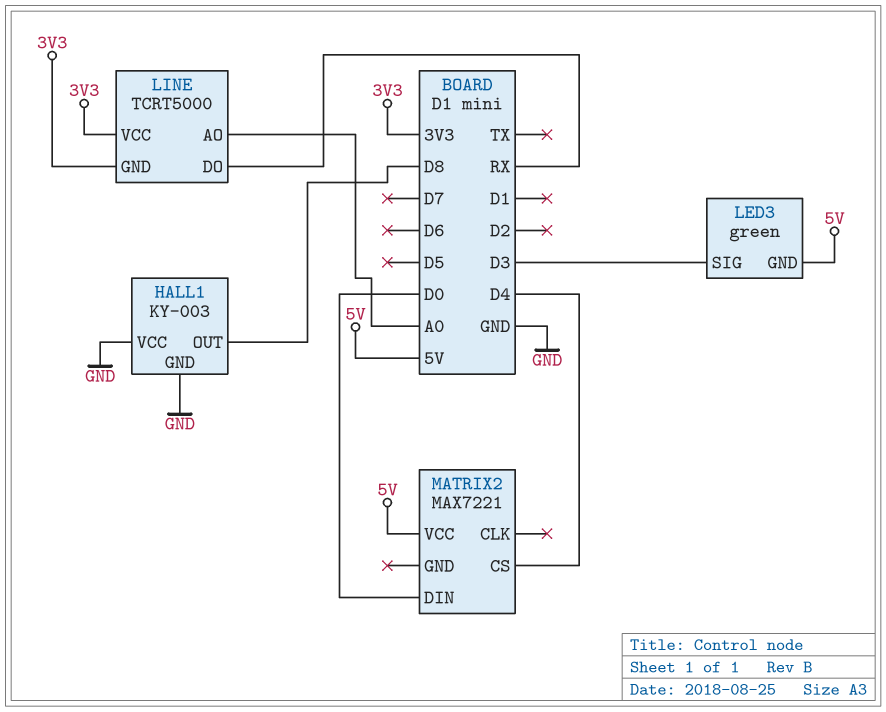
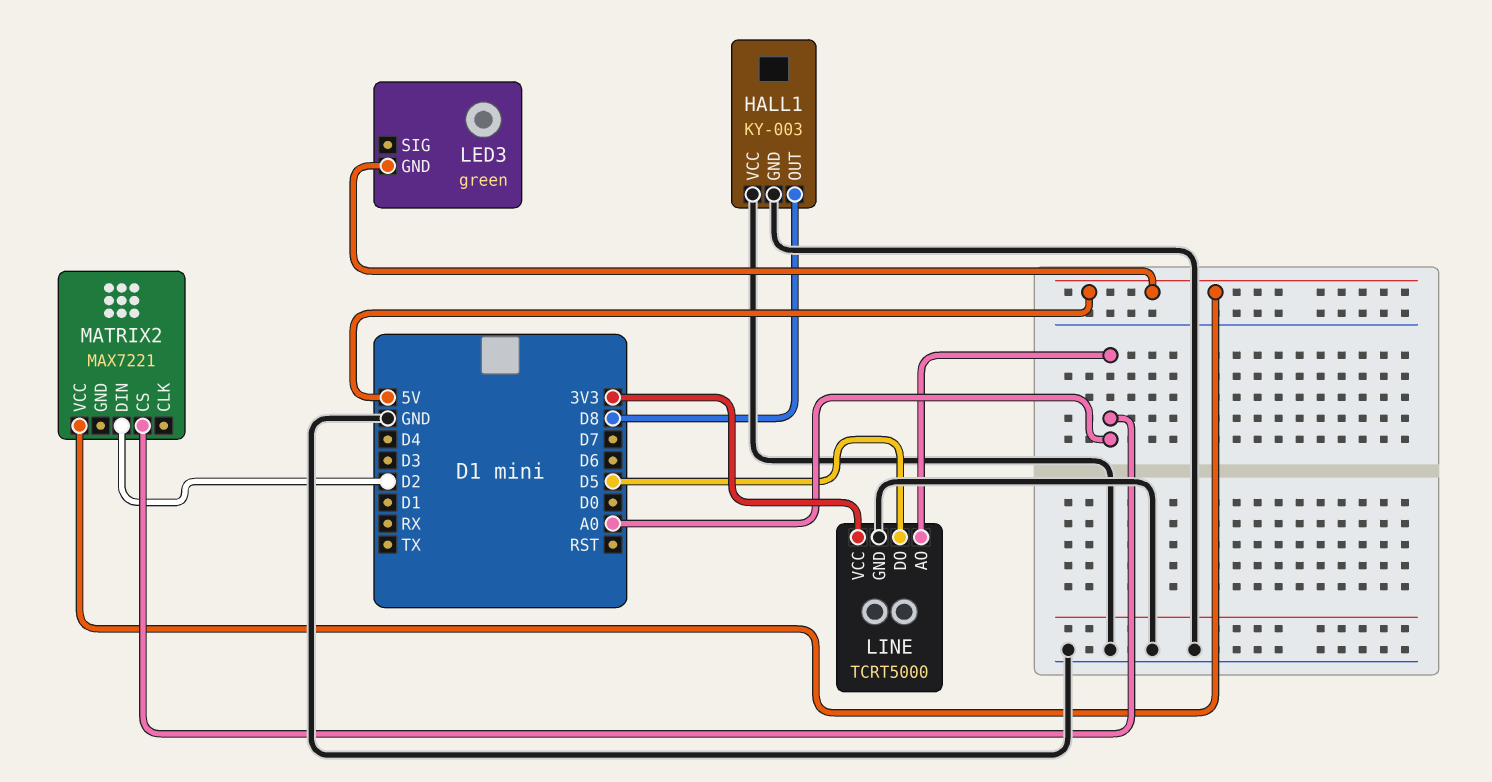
LED3 pin SIG: D3 -> none
LINE pin DO: RX -> D5
LINE pin GND: 3V3 -> GND
MATRIX2 pin CS: D4 -> A0
MATRIX2 pin DIN: D0 -> D2

